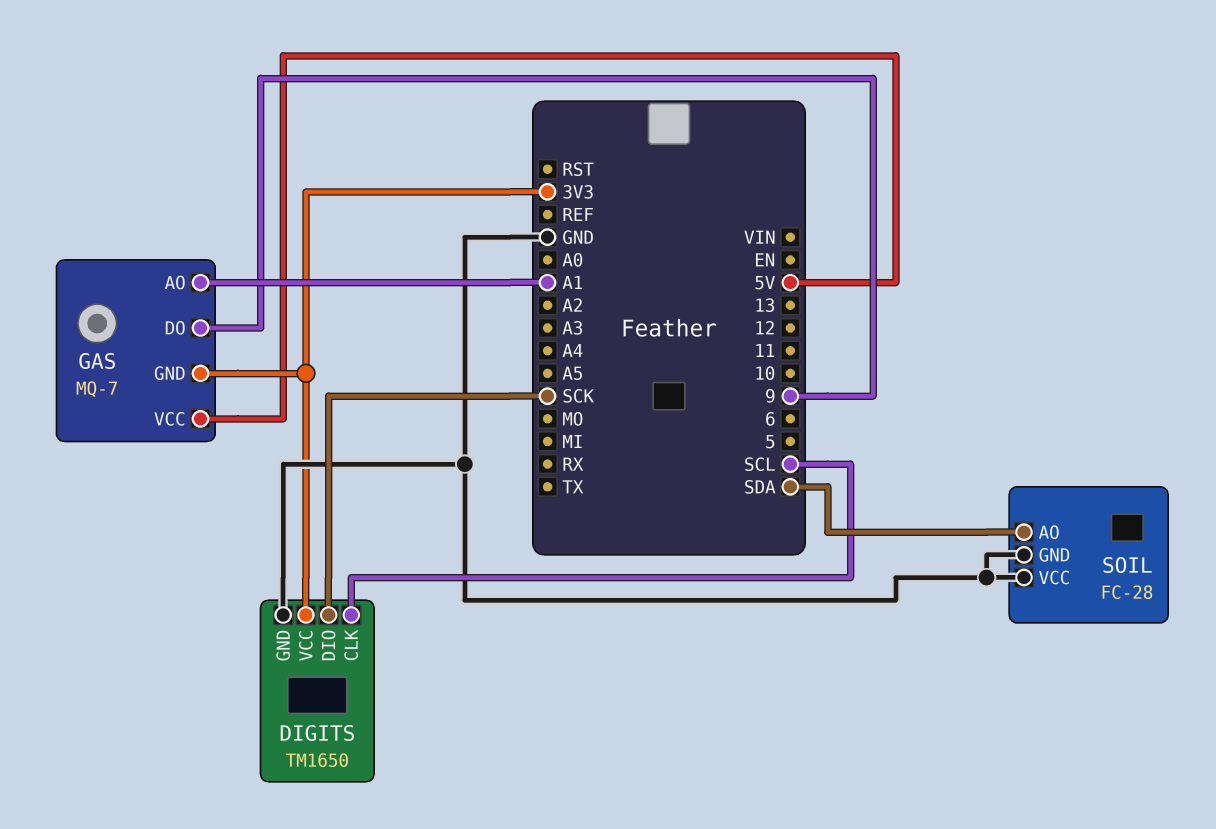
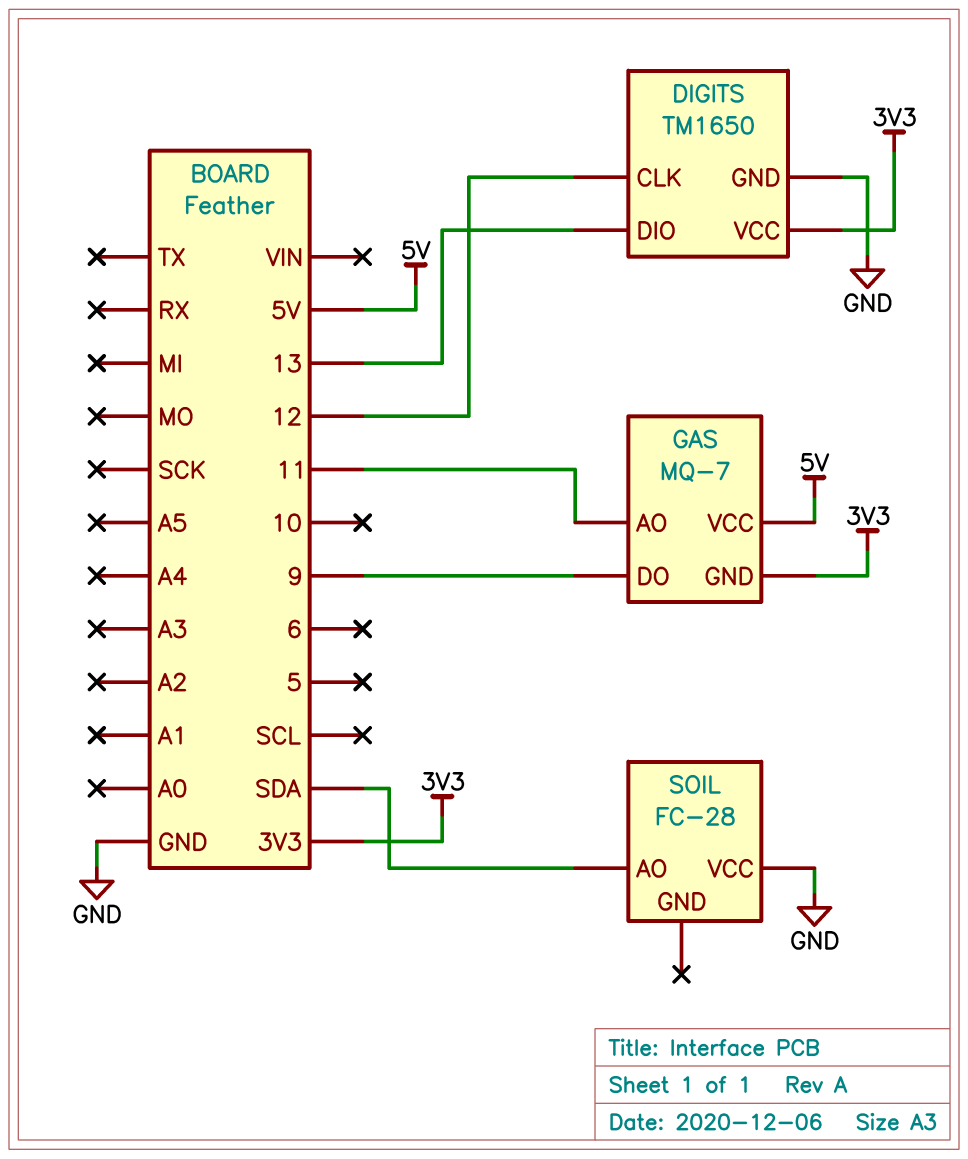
DIGITS pin CLK: SCL -> 12
DIGITS pin DIO: SCK -> 13
GAS pin AO: A1 -> 11
SOIL pin GND: GND -> none

